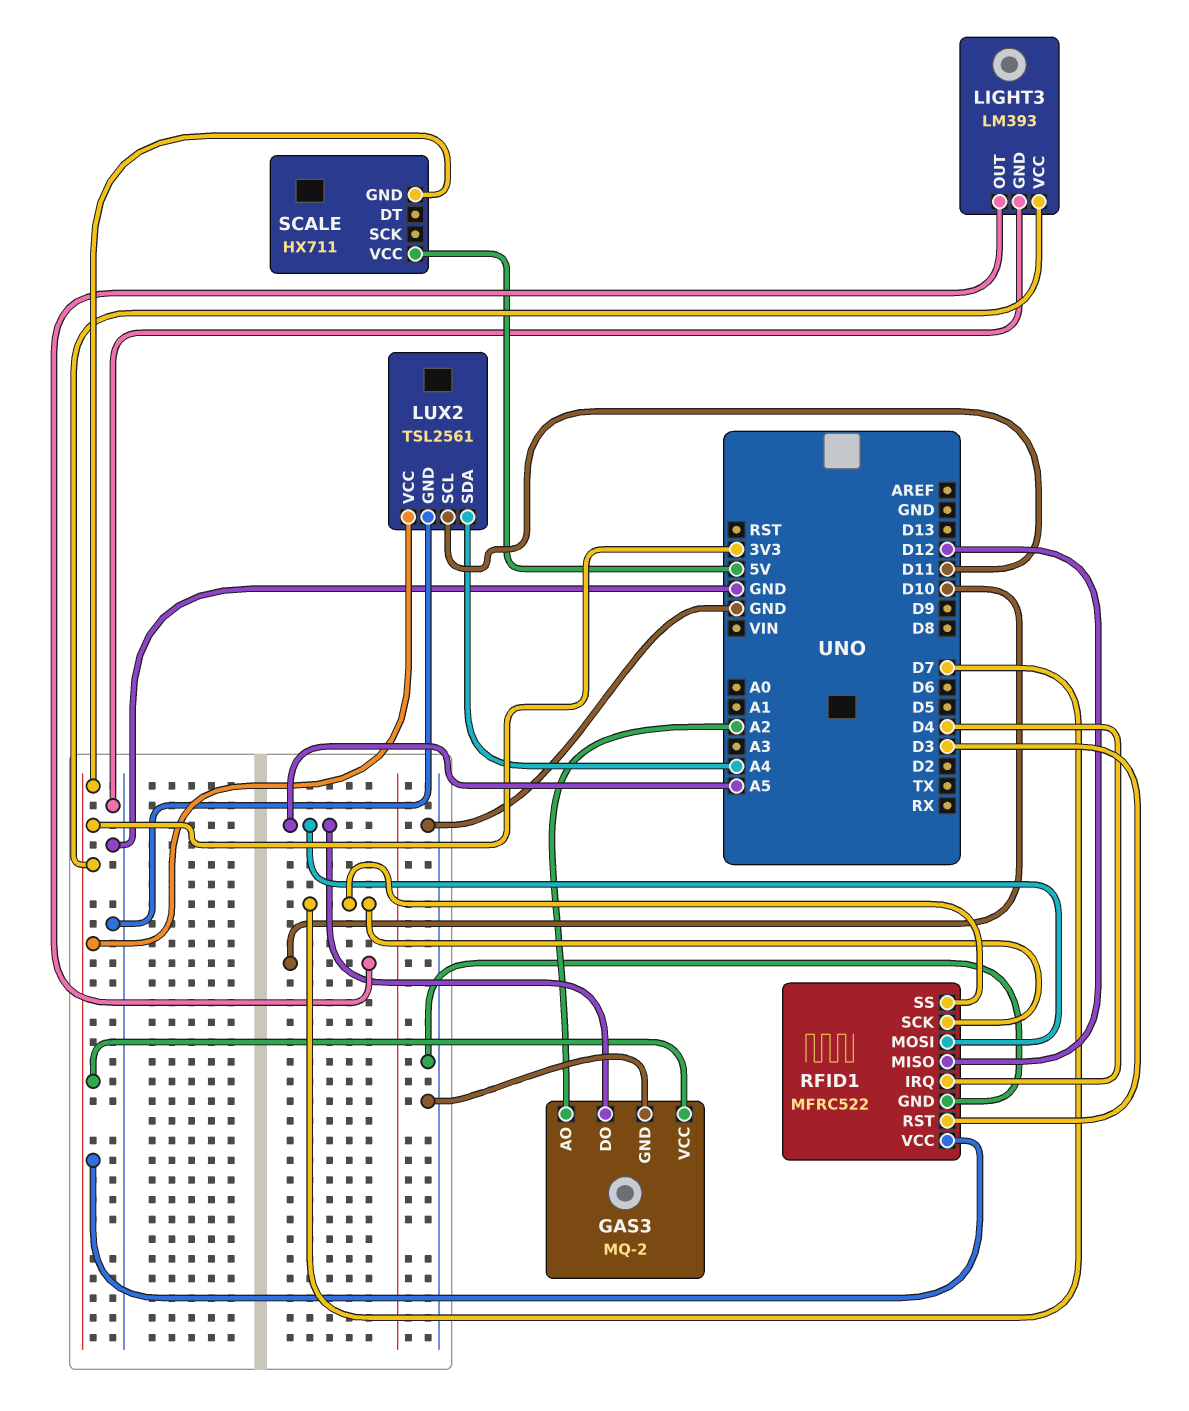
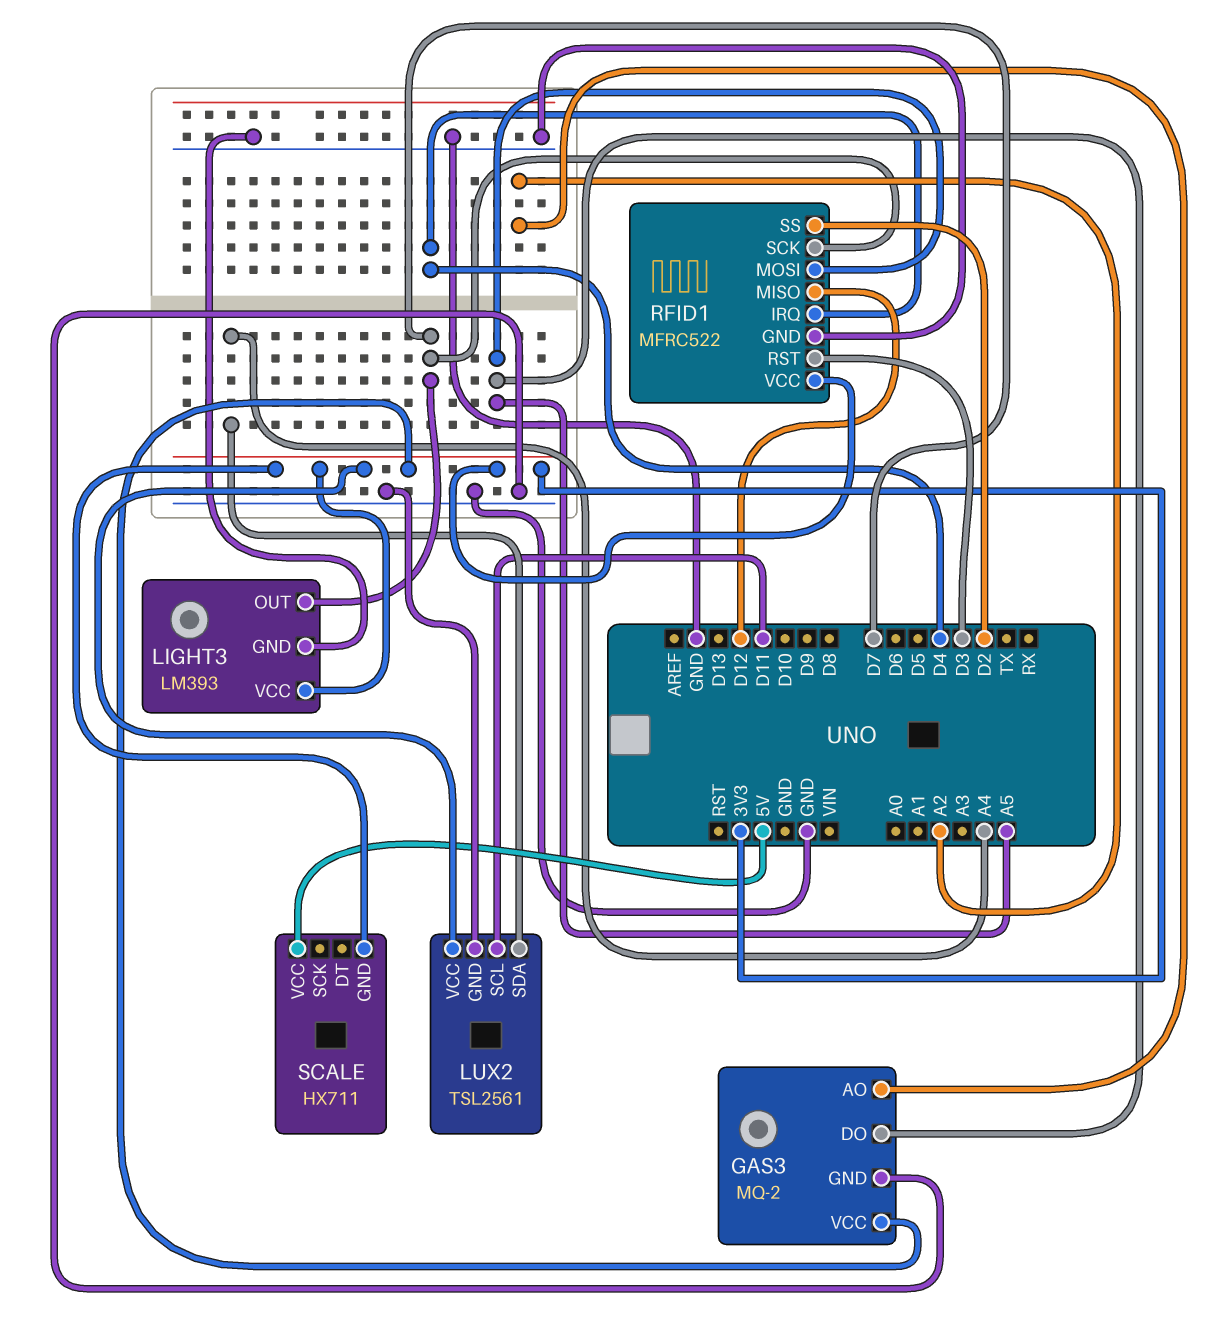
LIGHT3 pin OUT: D10 -> D7
RFID1 pin SS: D7 -> D2

